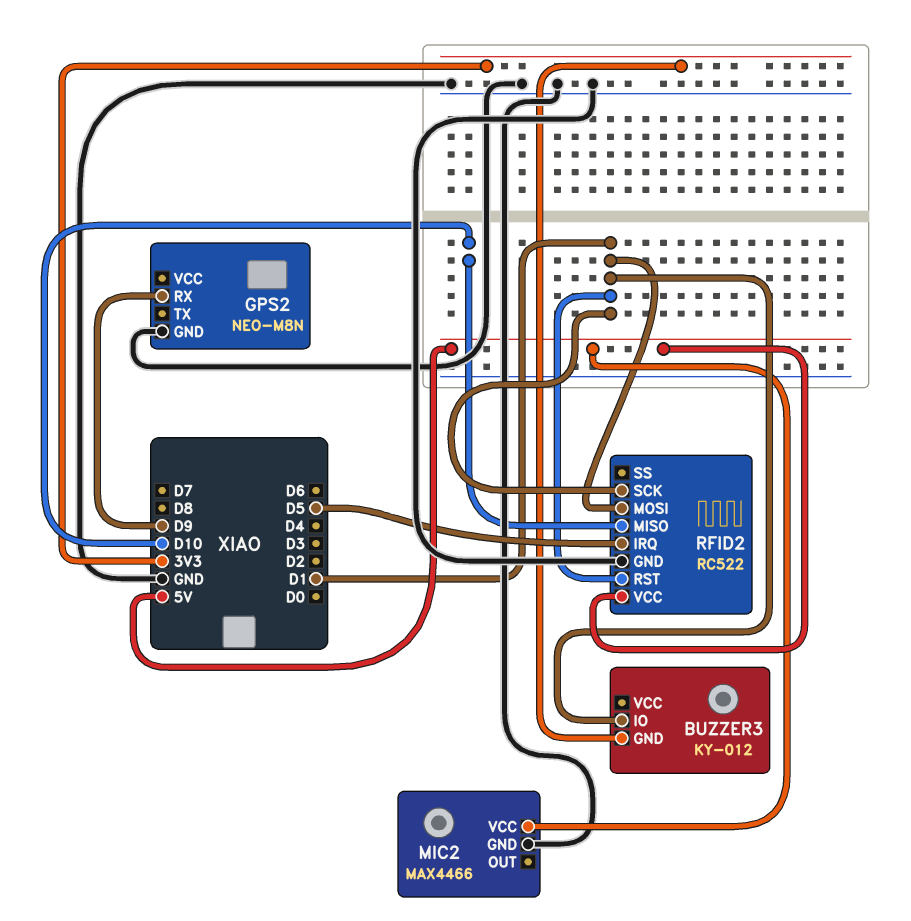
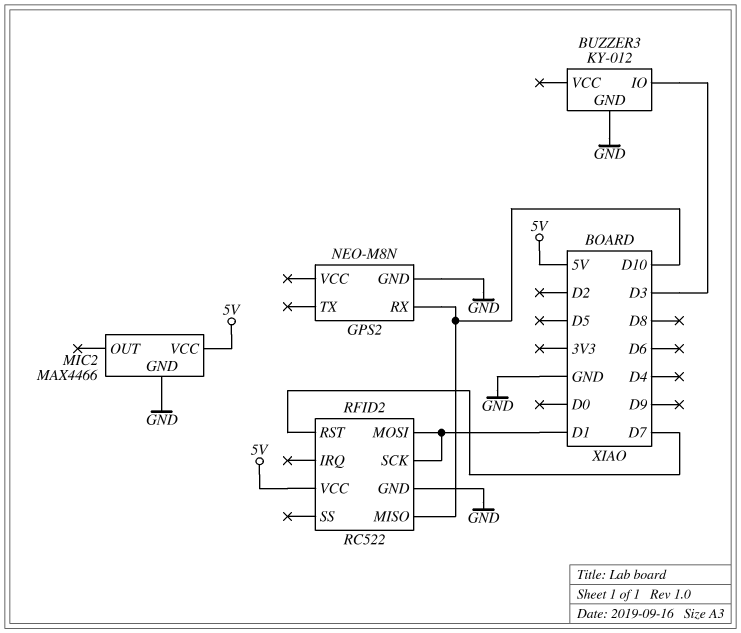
BUZZER3 pin GND: 3V3 -> GND
BUZZER3 pin IO: D1 -> D3
GPS2 pin RX: D9 -> D10
RFID2 pin IRQ: D5 -> none
RFID2 pin RST: D1 -> D7

